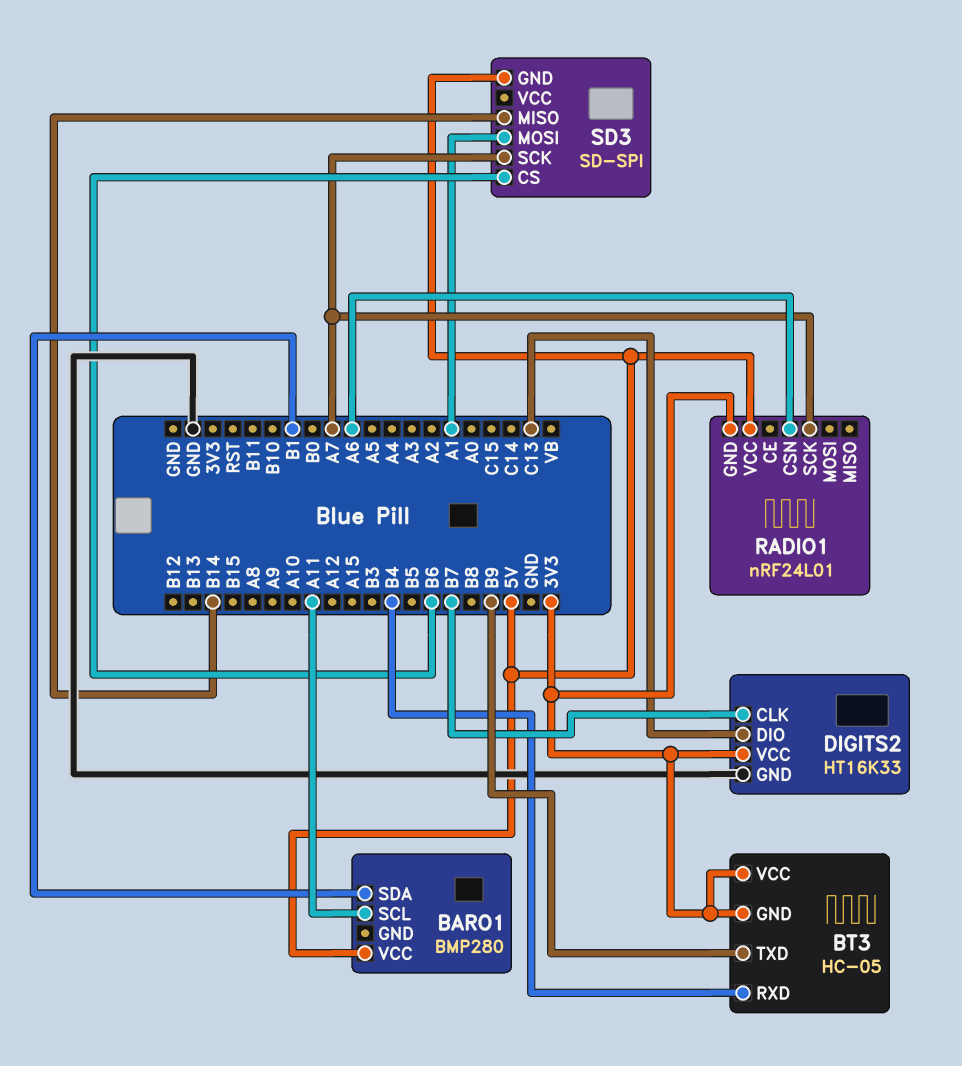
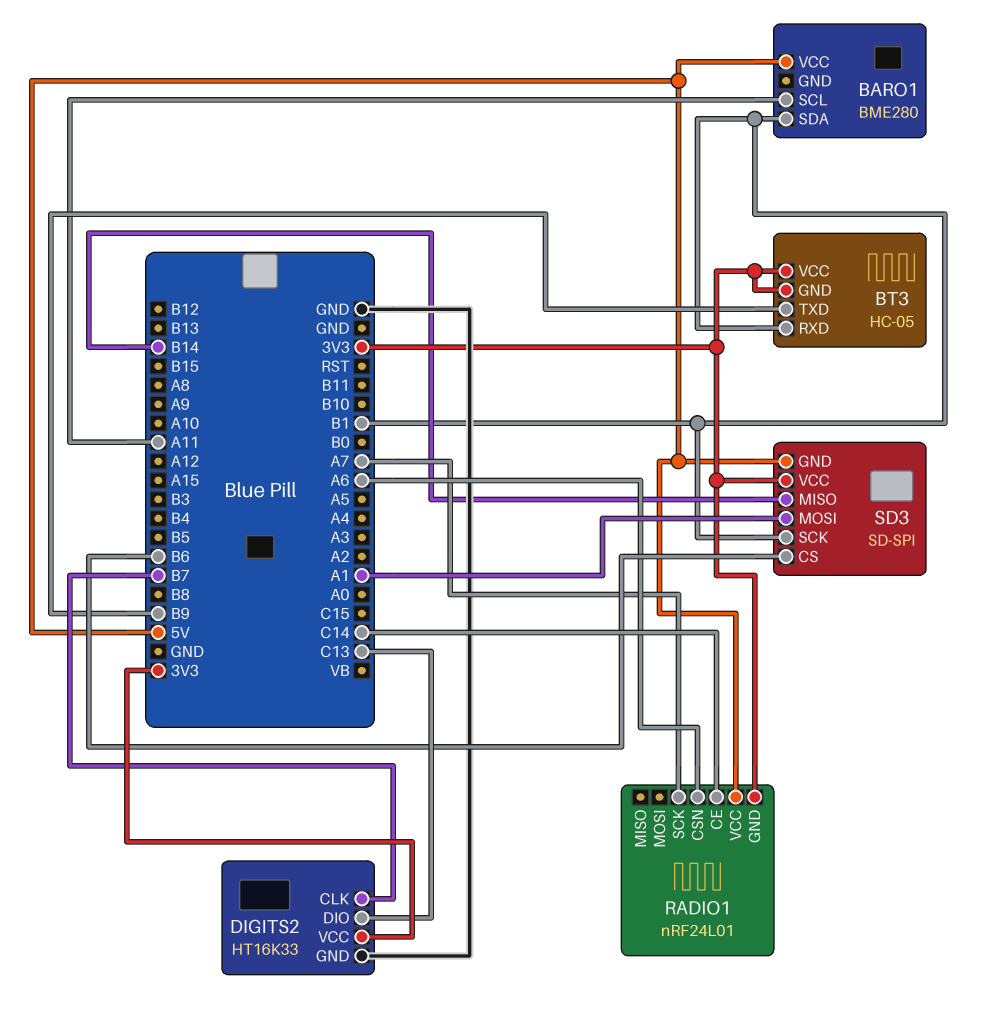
BARO1: BMP280 -> BME280
BT3 pin RXD: B4 -> B1
RADIO1 pin CE: none -> C14
SD3 pin SCK: A7 -> B1
SD3 pin VCC: none -> 3V3

